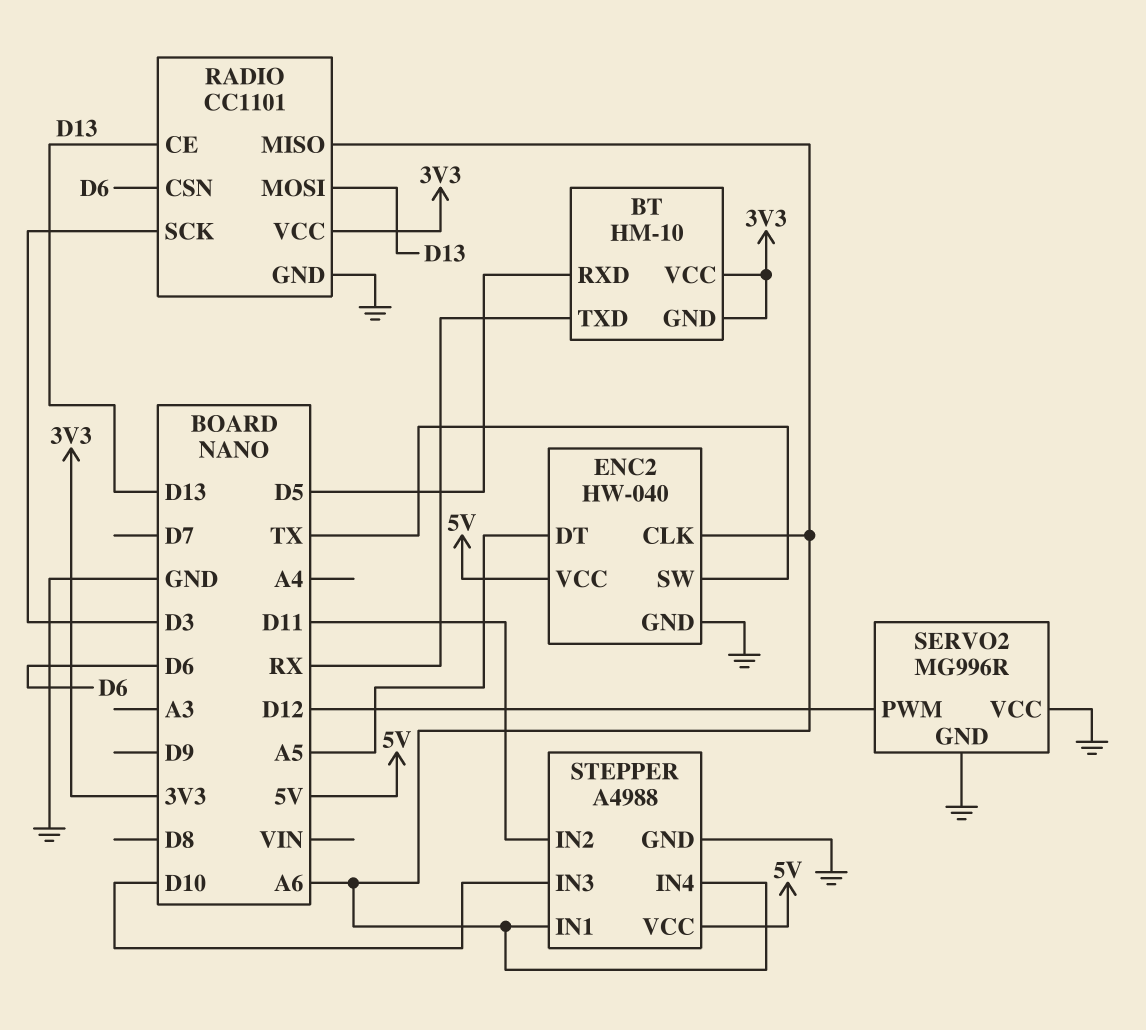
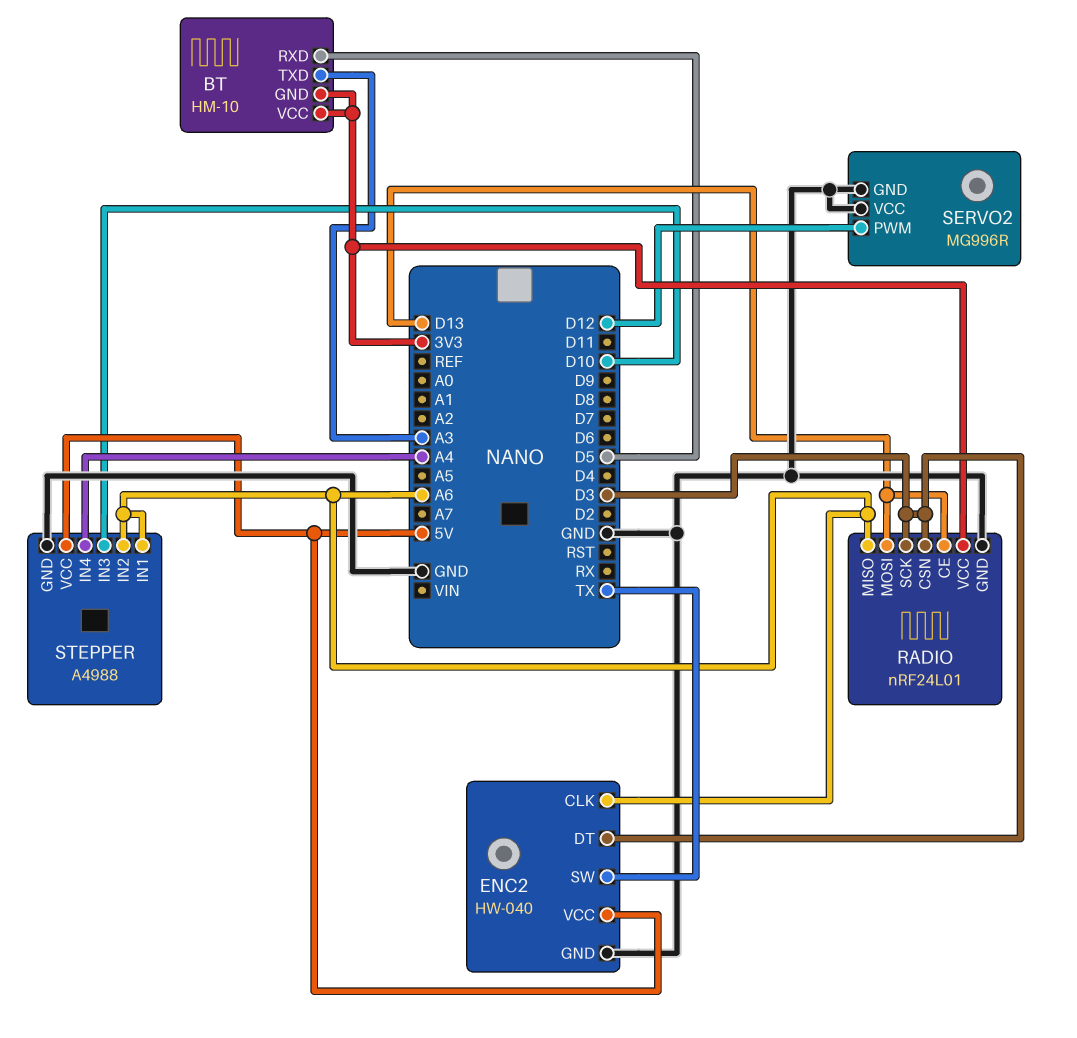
BT pin TXD: RX -> A3
ENC2 pin DT: A5 -> D3
RADIO: CC1101 -> nRF24L01
RADIO pin CSN: D6 -> D3
STEPPER pin IN2: D11 -> A6
STEPPER pin IN4: A6 -> A4

